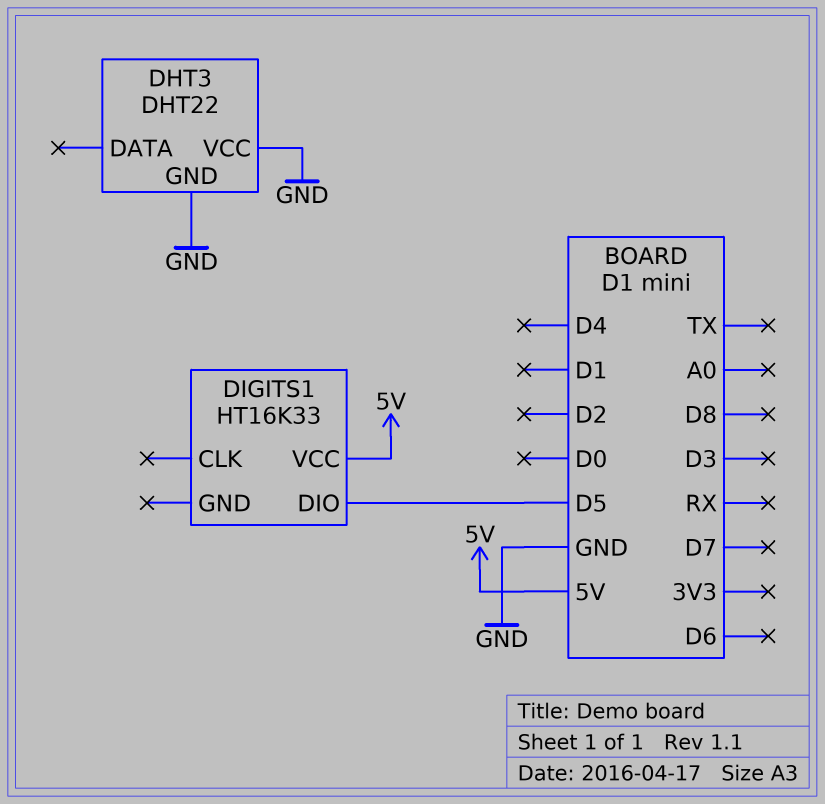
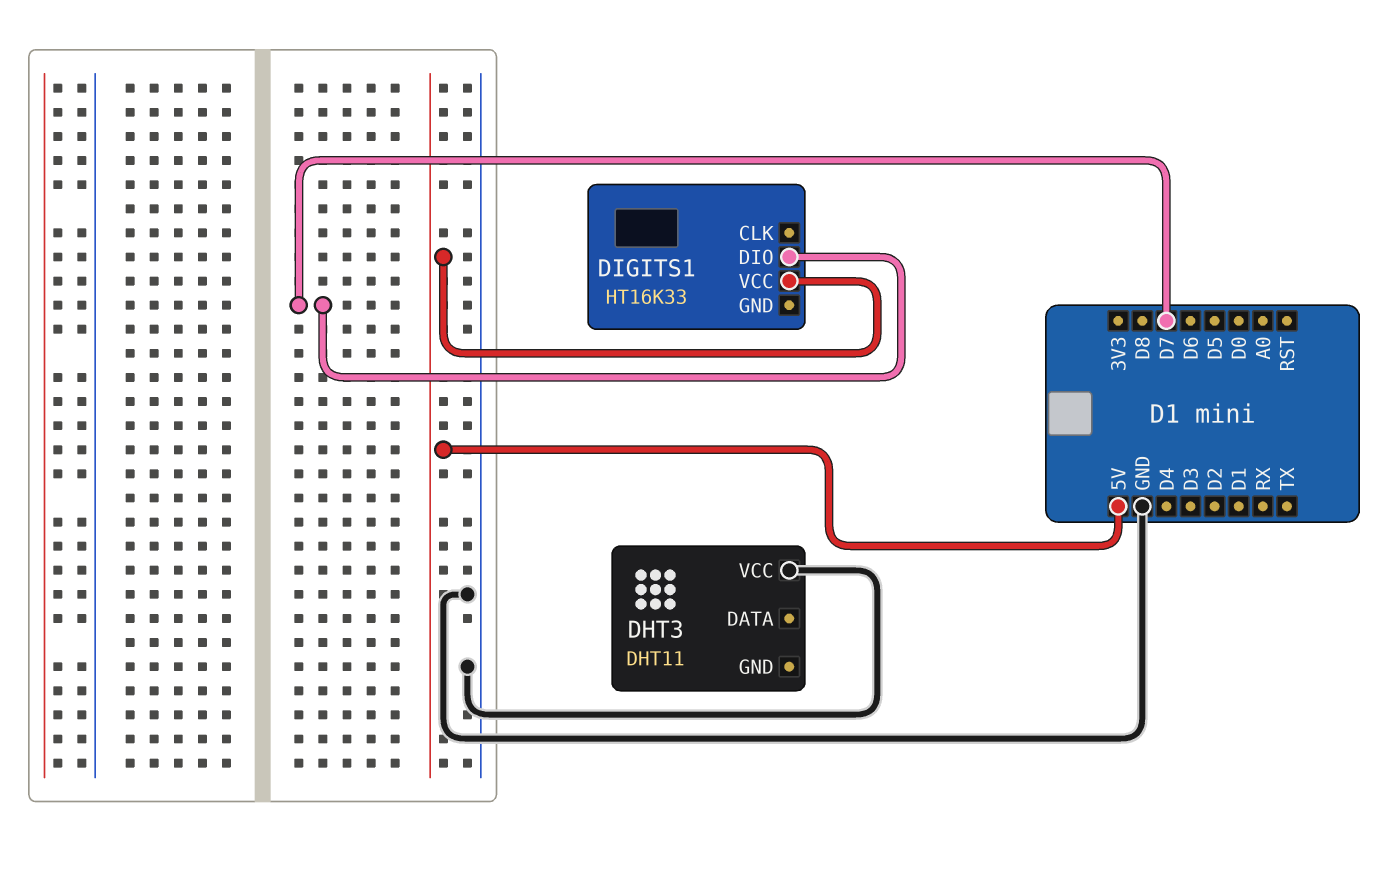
DHT3: DHT22 -> DHT11
DHT3 pin GND: GND -> none
DIGITS1 pin DIO: D5 -> D7

